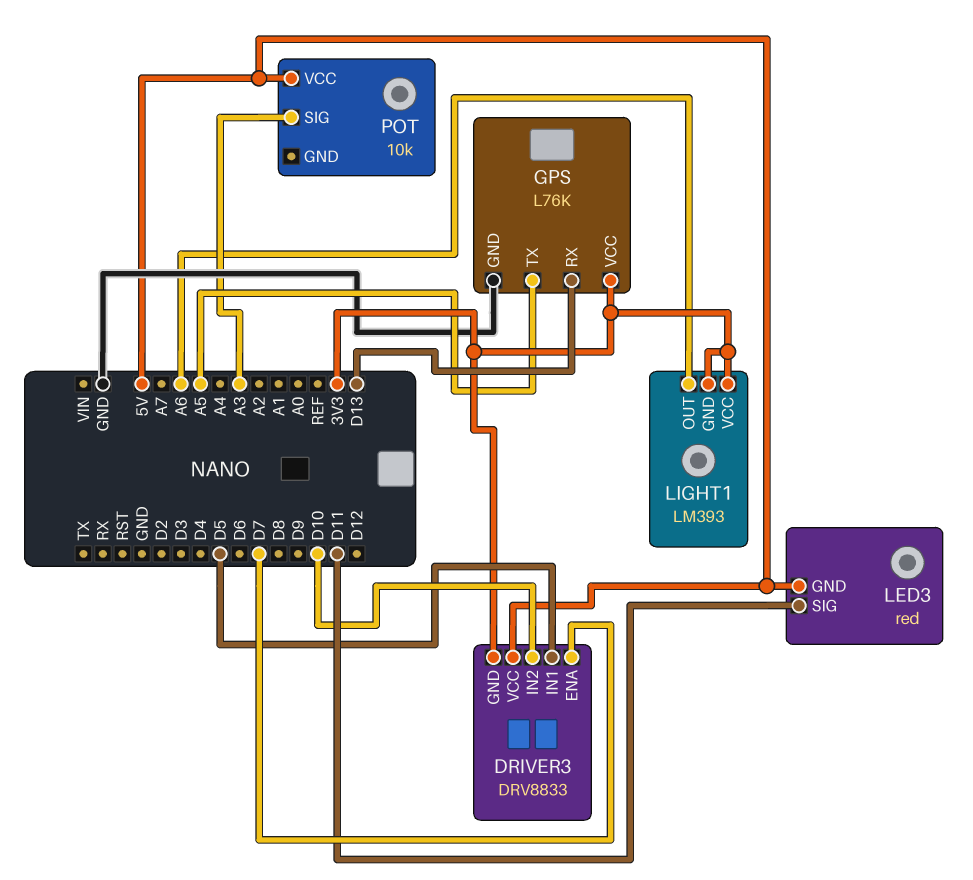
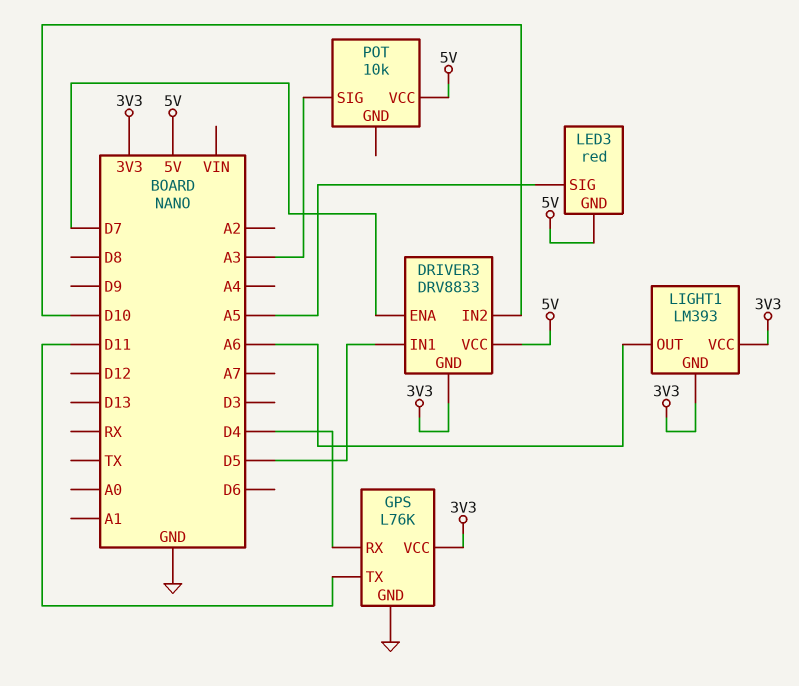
GPS pin RX: D13 -> D4
GPS pin TX: A5 -> D11
LED3 pin SIG: D11 -> A5

